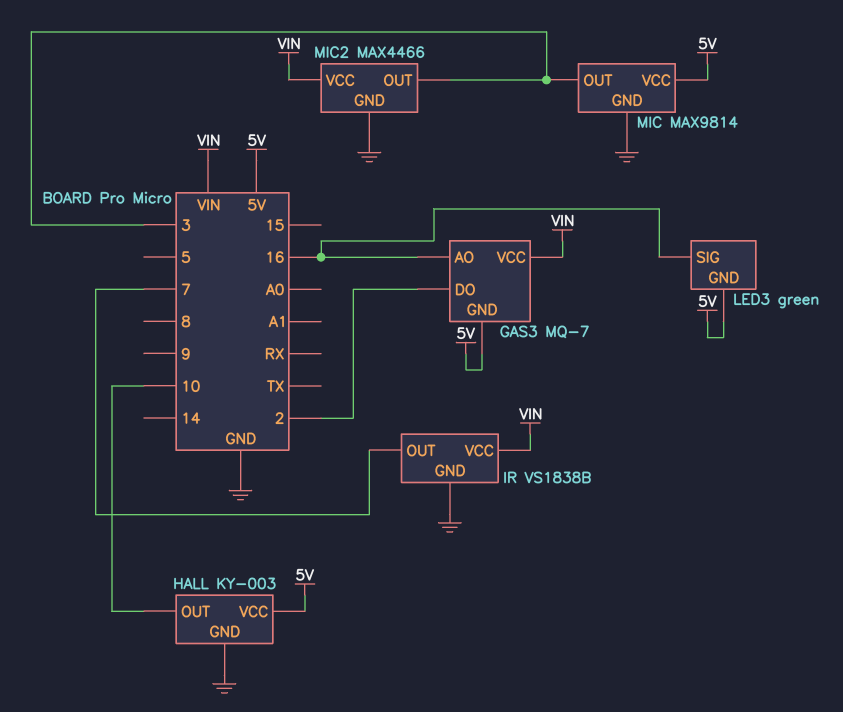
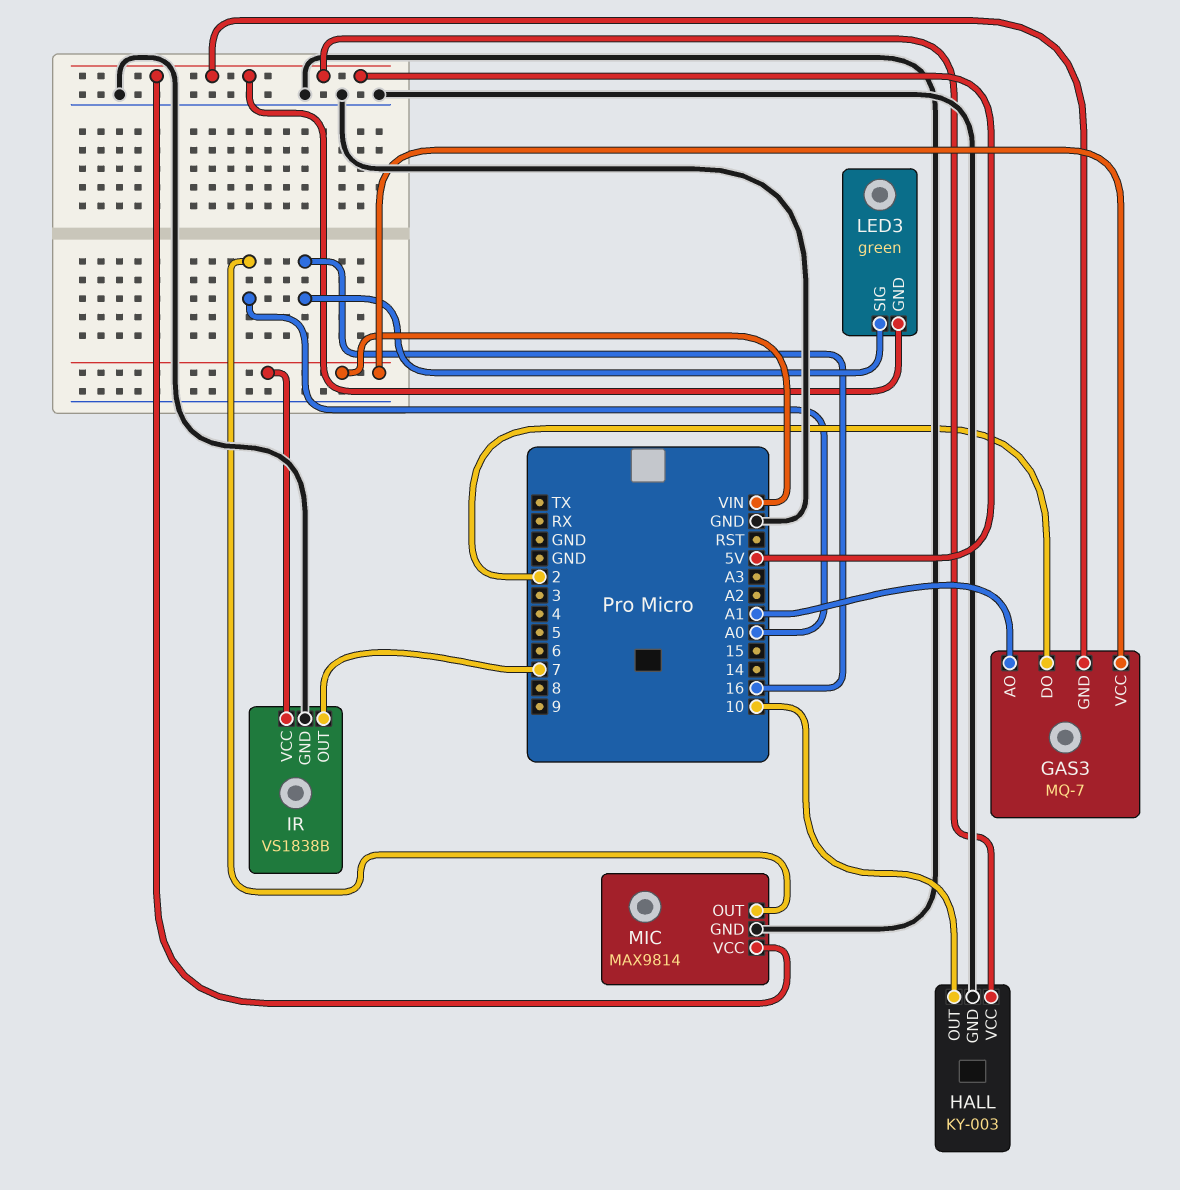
GAS3 pin AO: 16 -> A1
MIC pin OUT: 3 -> A0
MIC2: MAX4466 -> none
MIC2 pin GND: GND -> none
MIC2 pin OUT: 3 -> none
MIC2 pin VCC: VIN -> none

